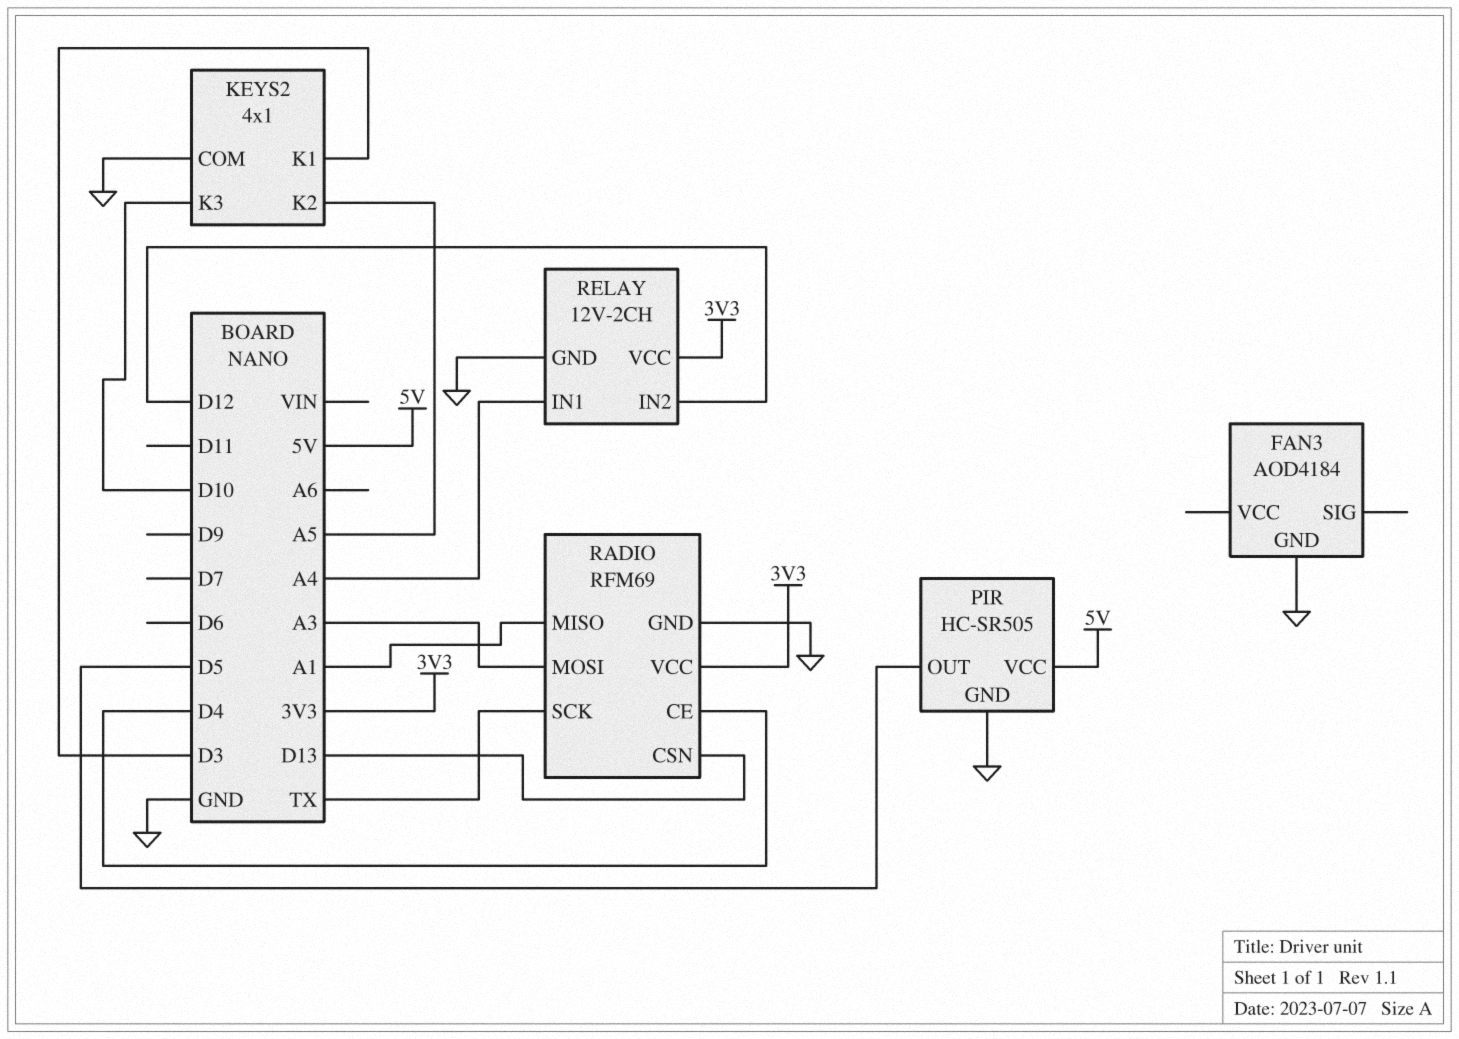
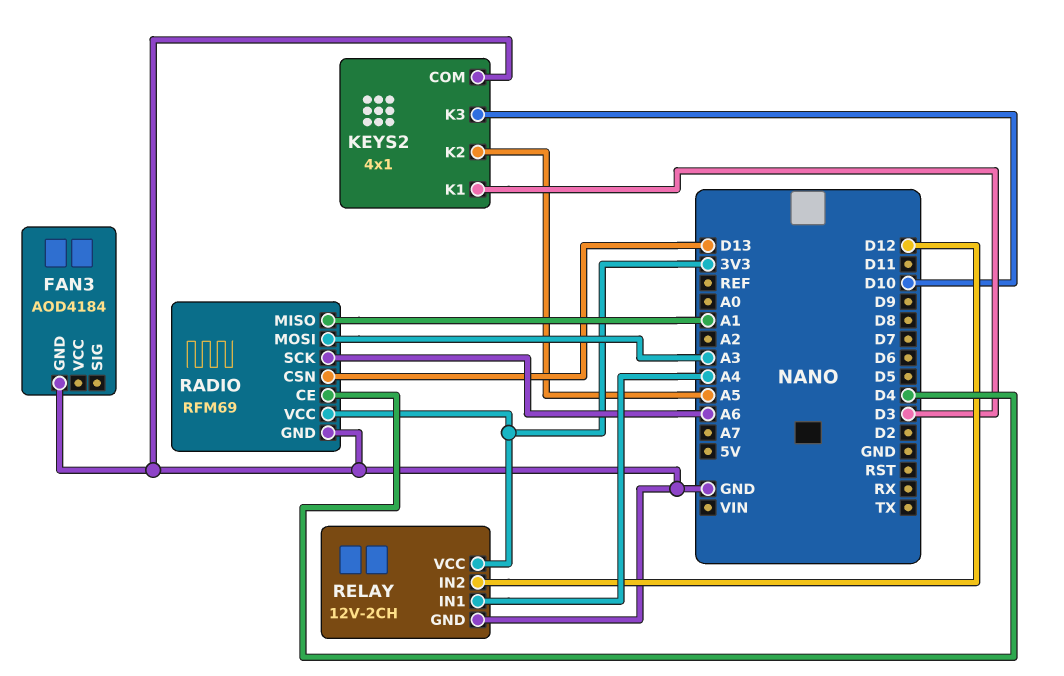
PIR: HC-SR505 -> none
PIR pin GND: GND -> none
PIR pin OUT: D5 -> none
PIR pin VCC: 5V -> none
RADIO pin SCK: TX -> A6

